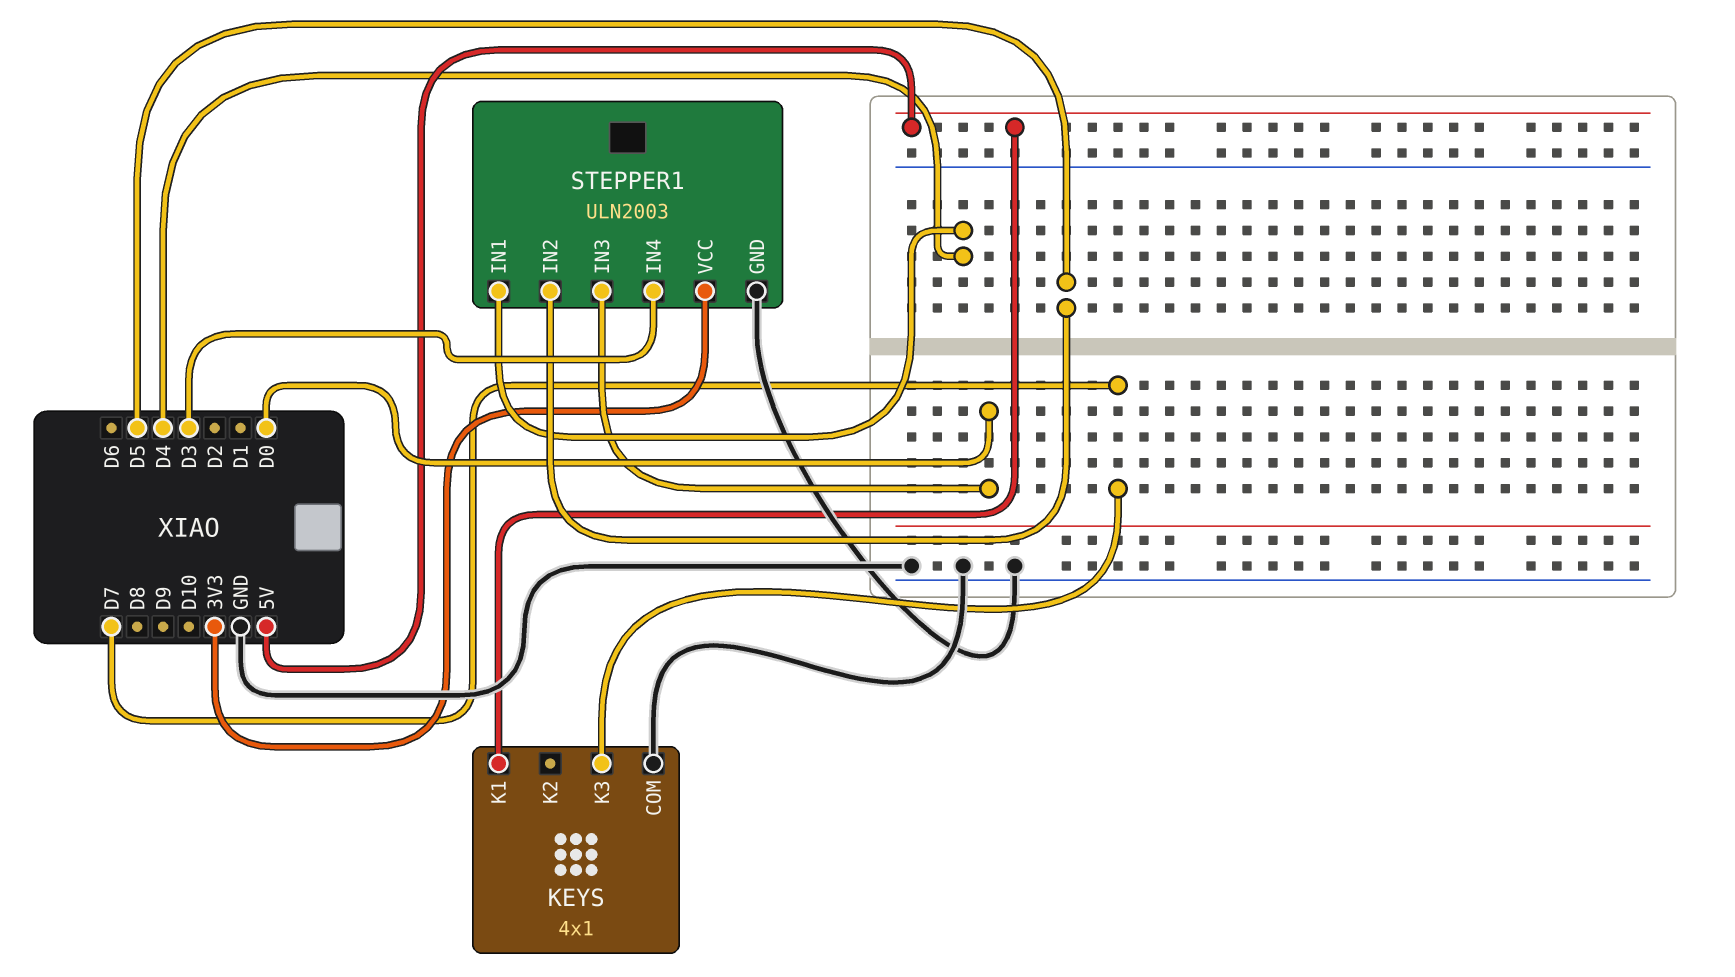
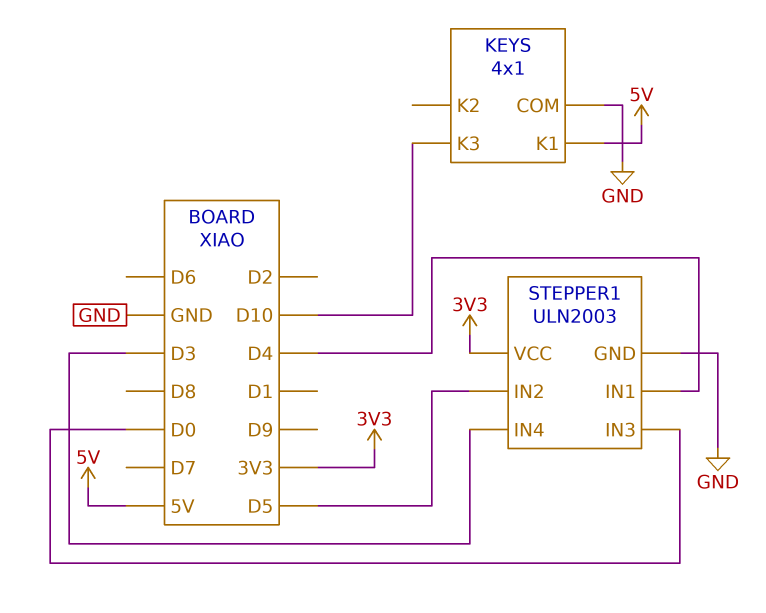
KEYS pin K3: D7 -> D10

